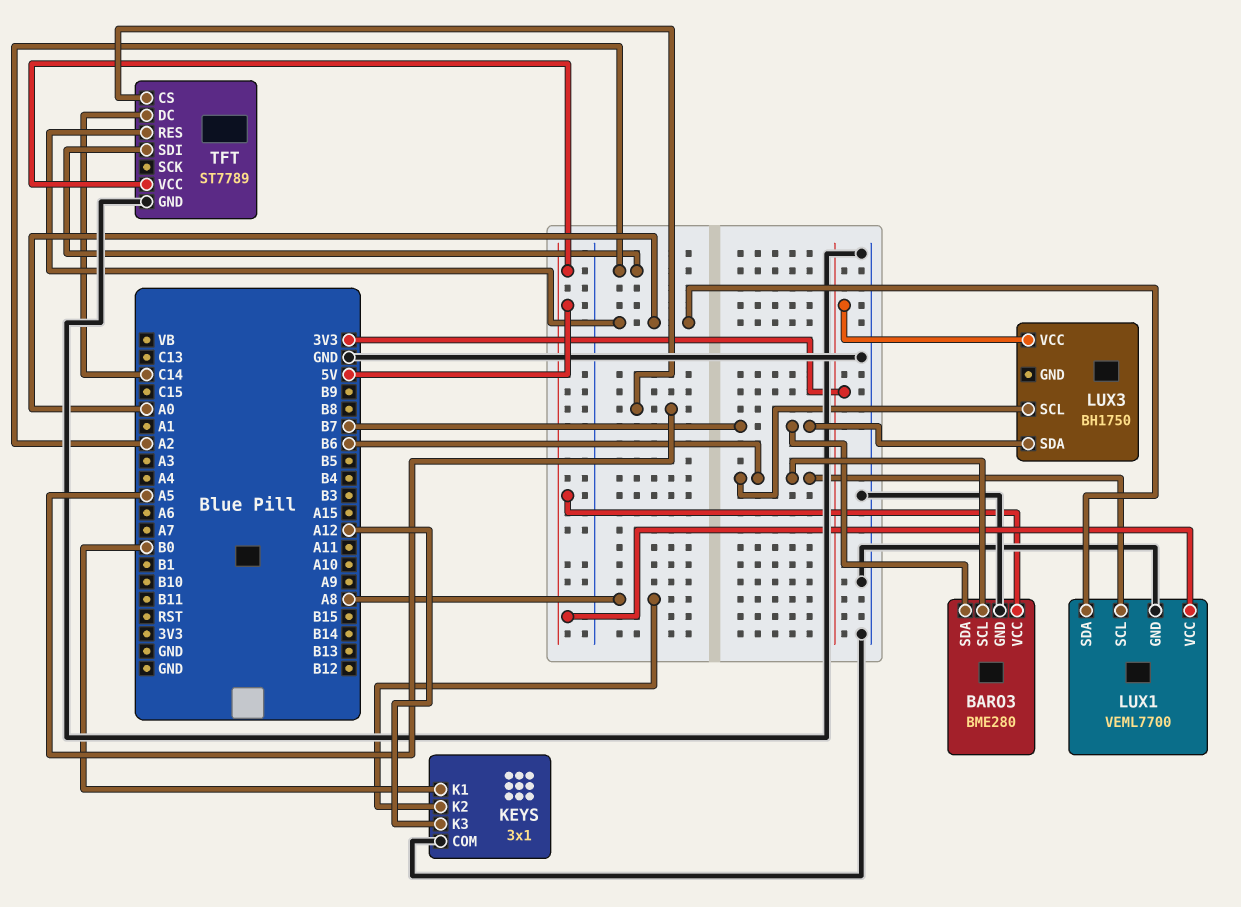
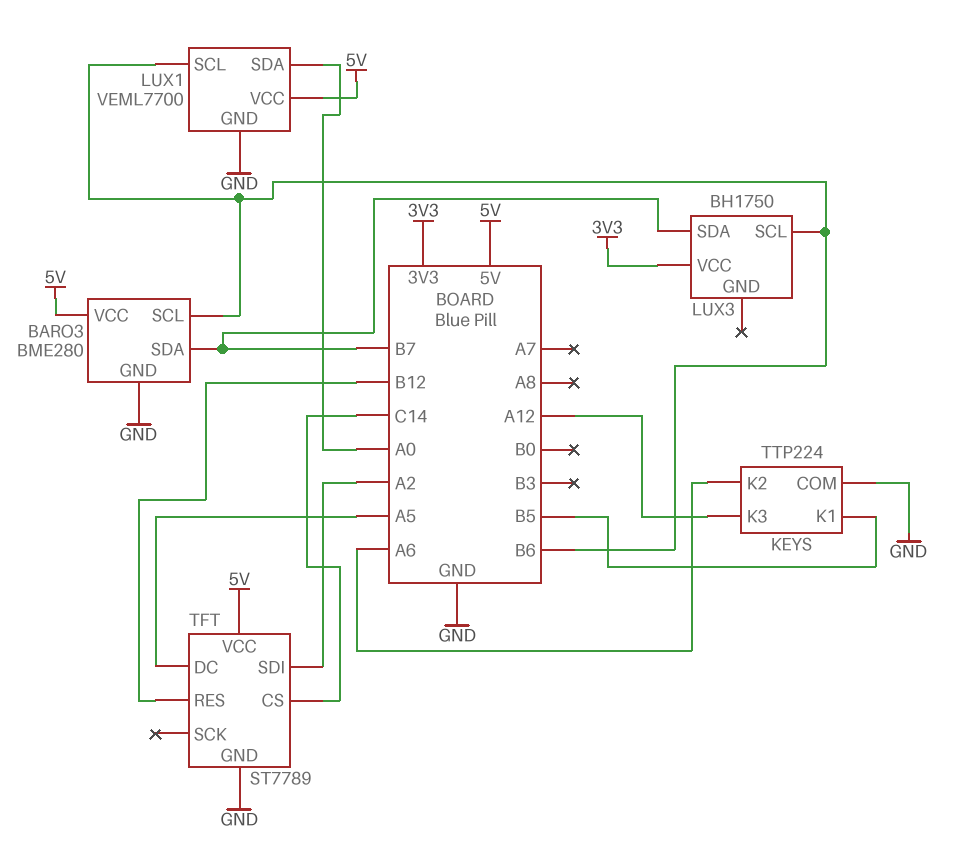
KEYS: 3x1 -> TTP224
KEYS pin K1: B0 -> B5
KEYS pin K2: A8 -> A6
TFT pin CS: A5 -> C14
TFT pin DC: C14 -> A5
TFT pin RES: A0 -> B12

